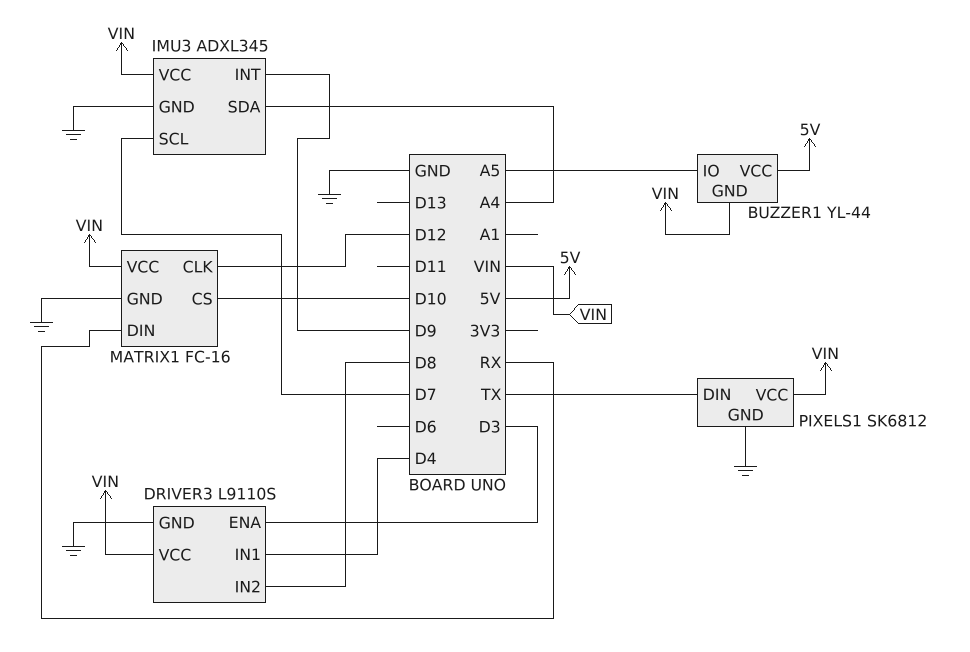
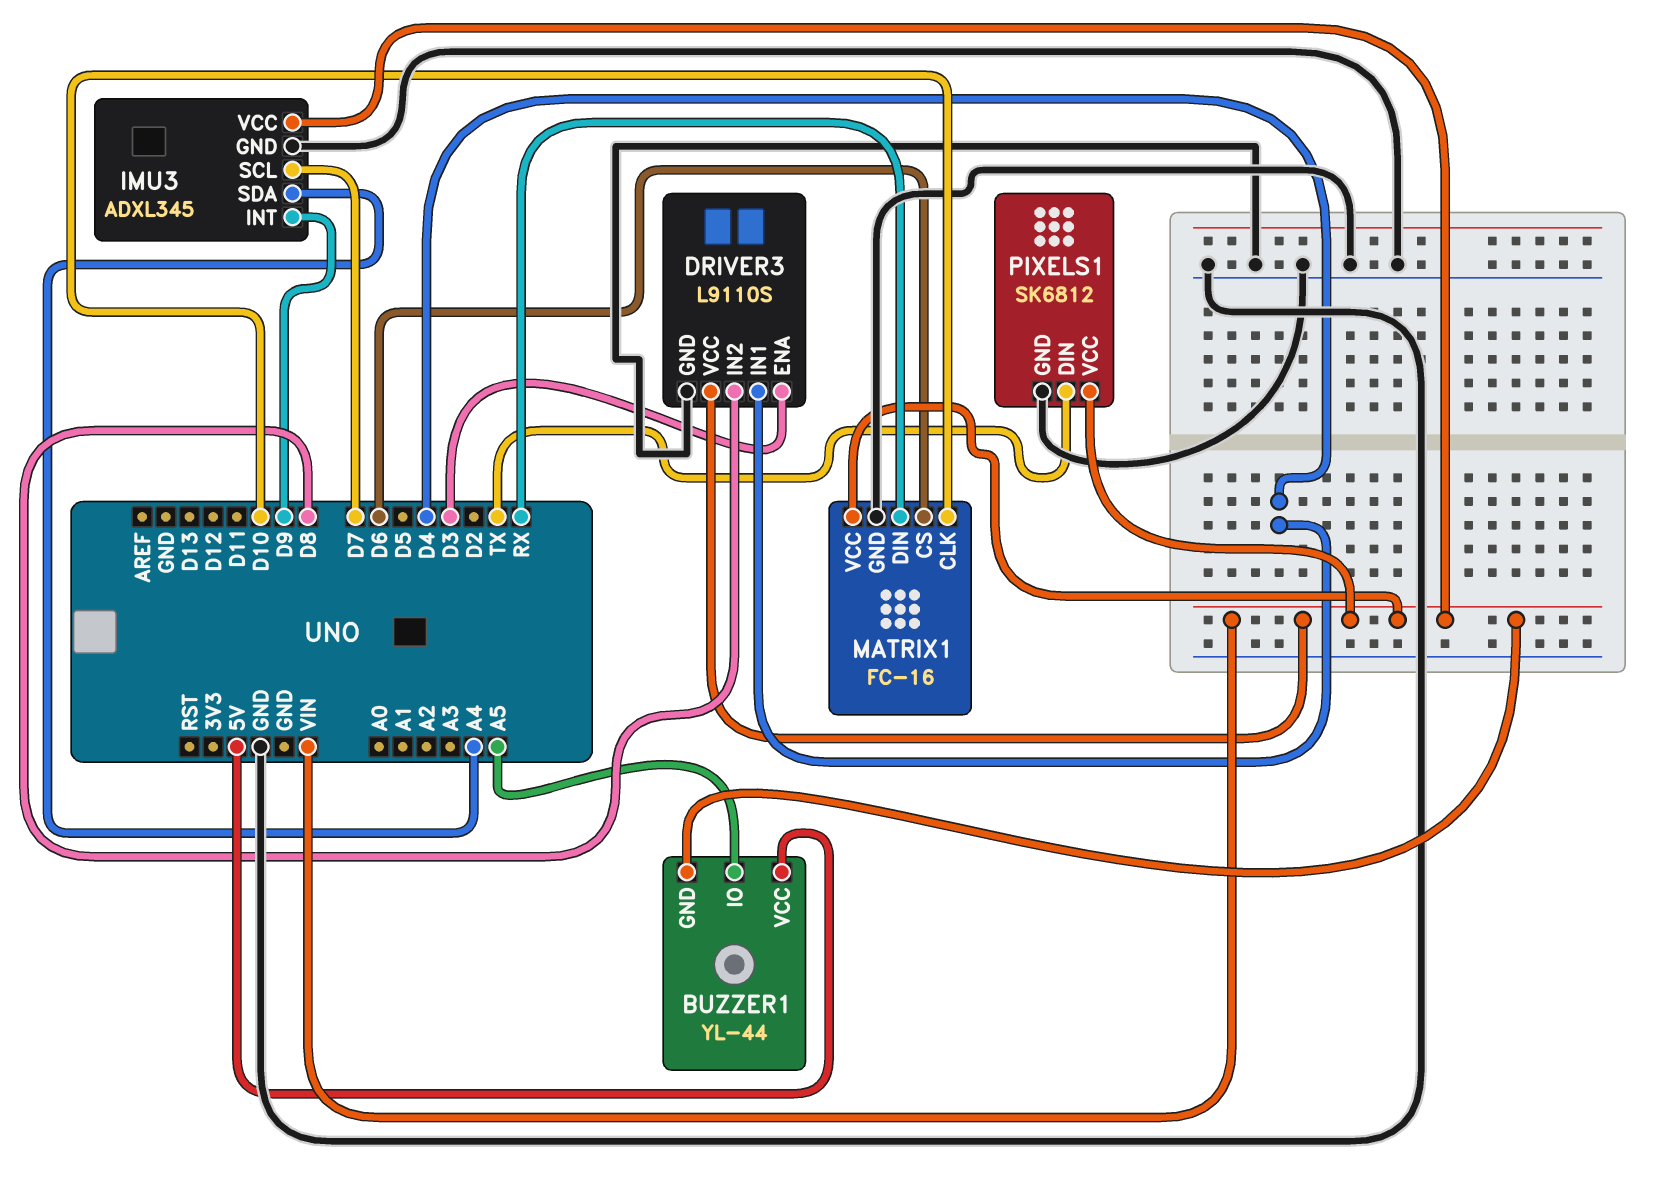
MATRIX1 pin CLK: D12 -> D10
MATRIX1 pin CS: D10 -> D6

